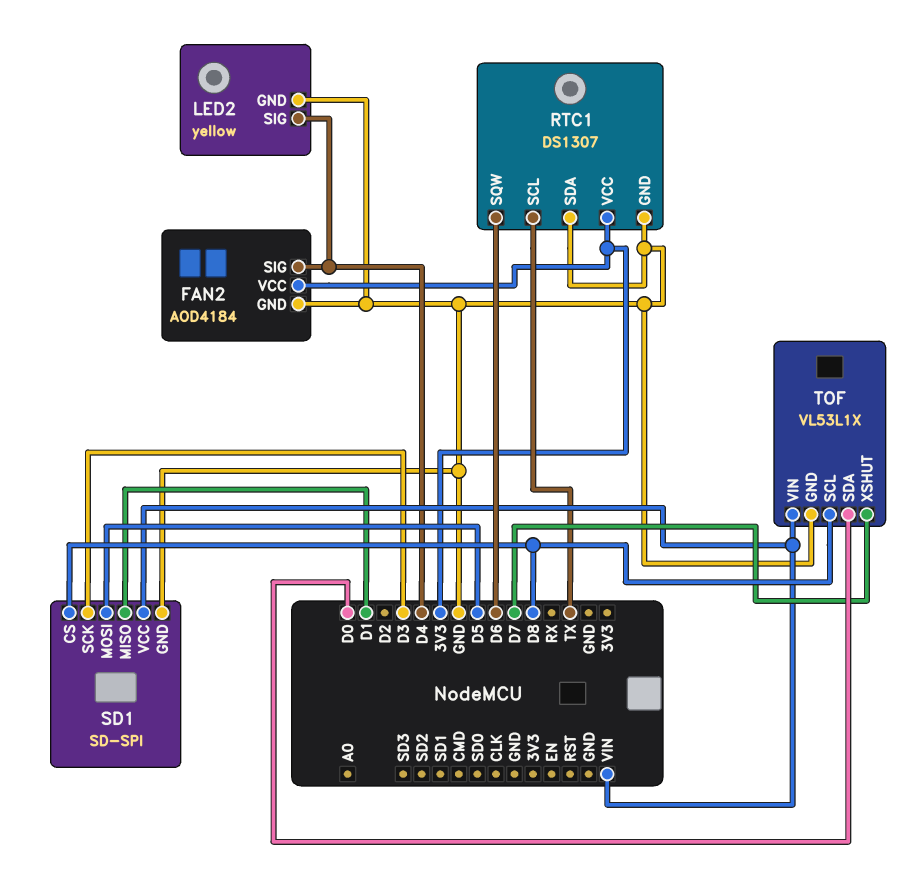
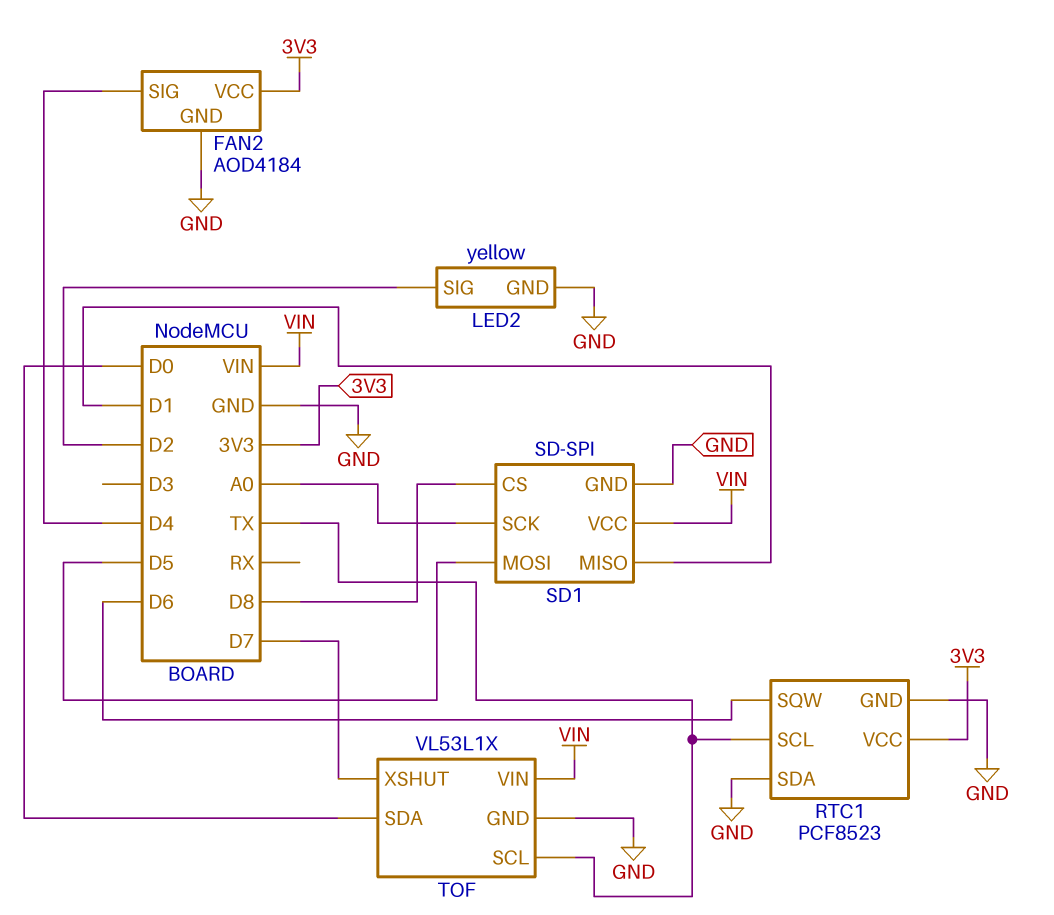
LED2 pin SIG: D4 -> D2
RTC1: DS1307 -> PCF8523
SD1 pin SCK: D3 -> A0
TOF pin SCL: D8 -> TX

